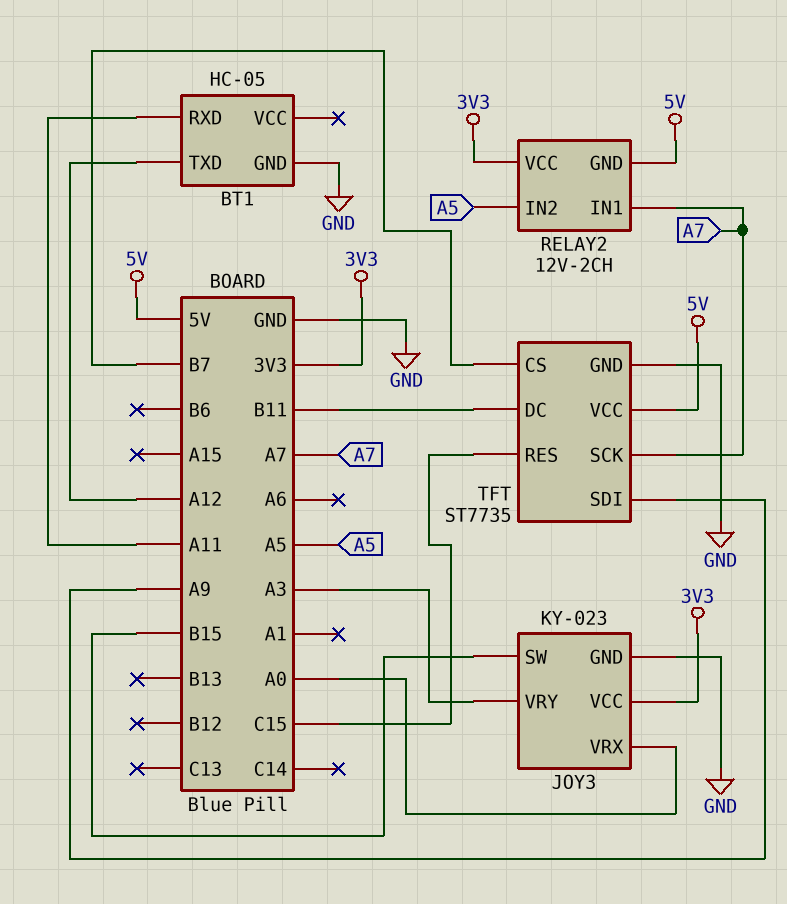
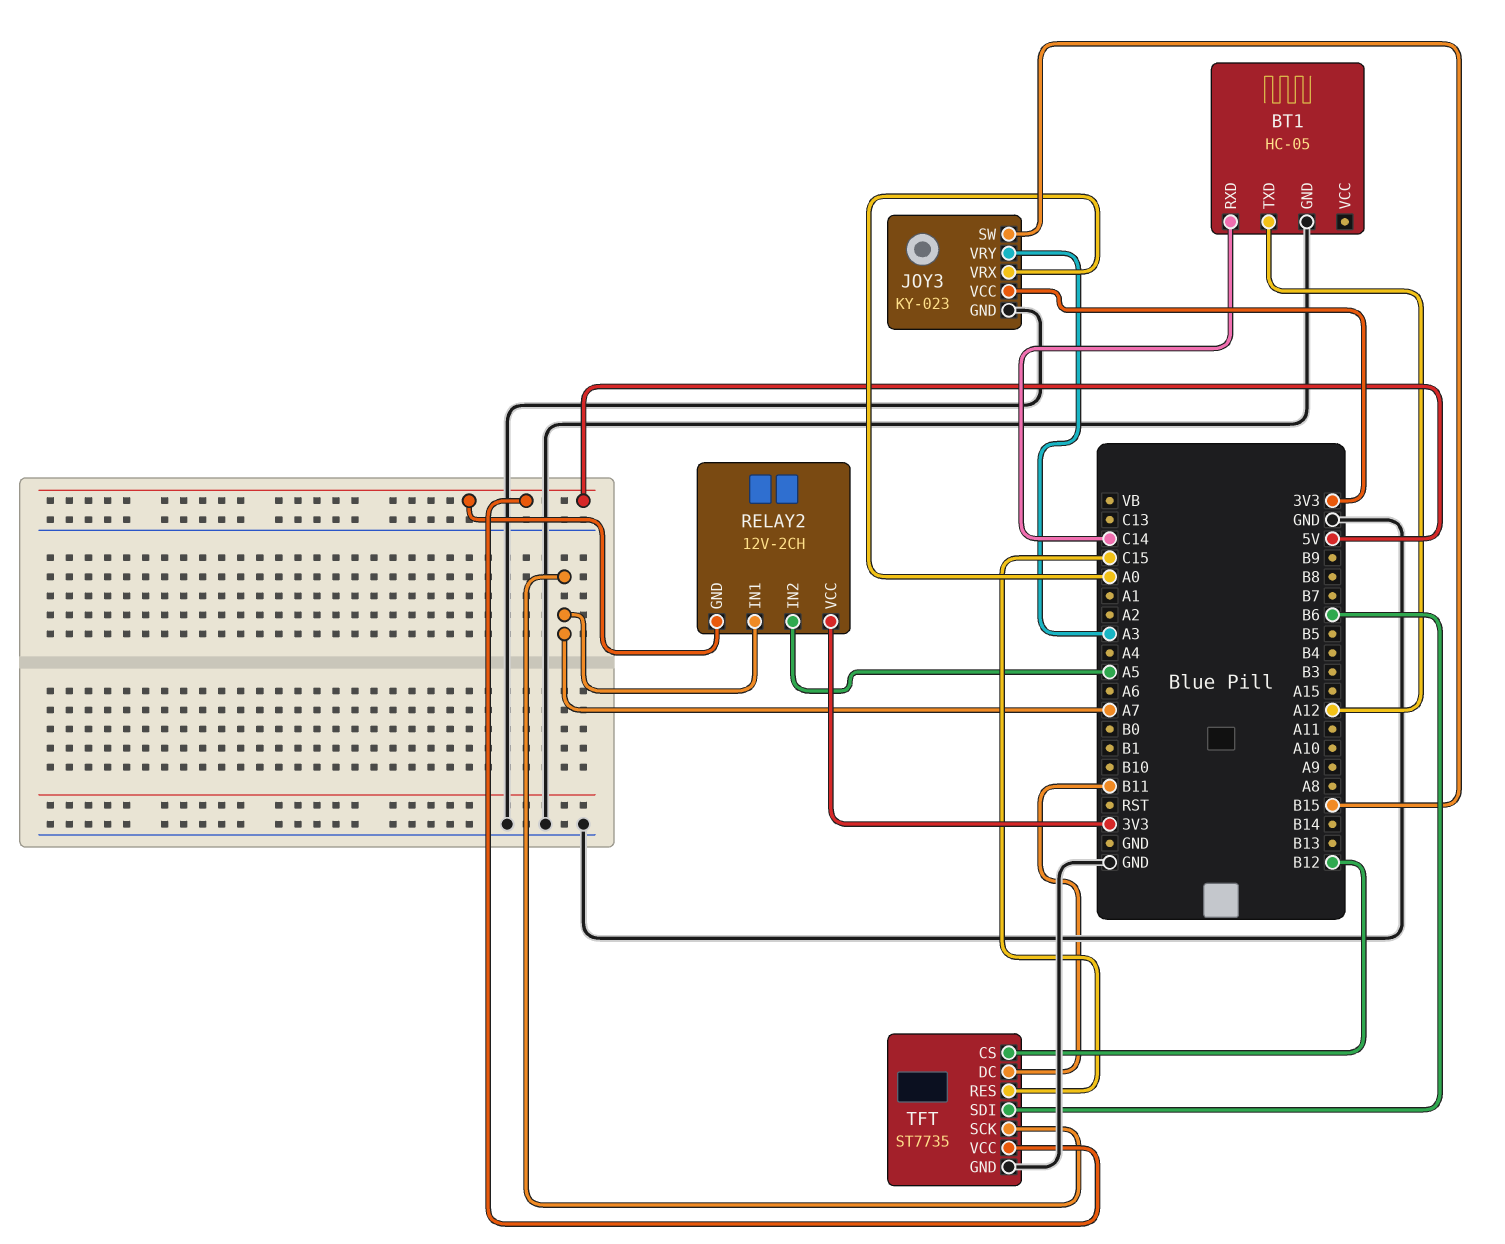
BT1 pin RXD: A11 -> C14
TFT pin CS: B7 -> B12
TFT pin SDI: A9 -> B6

